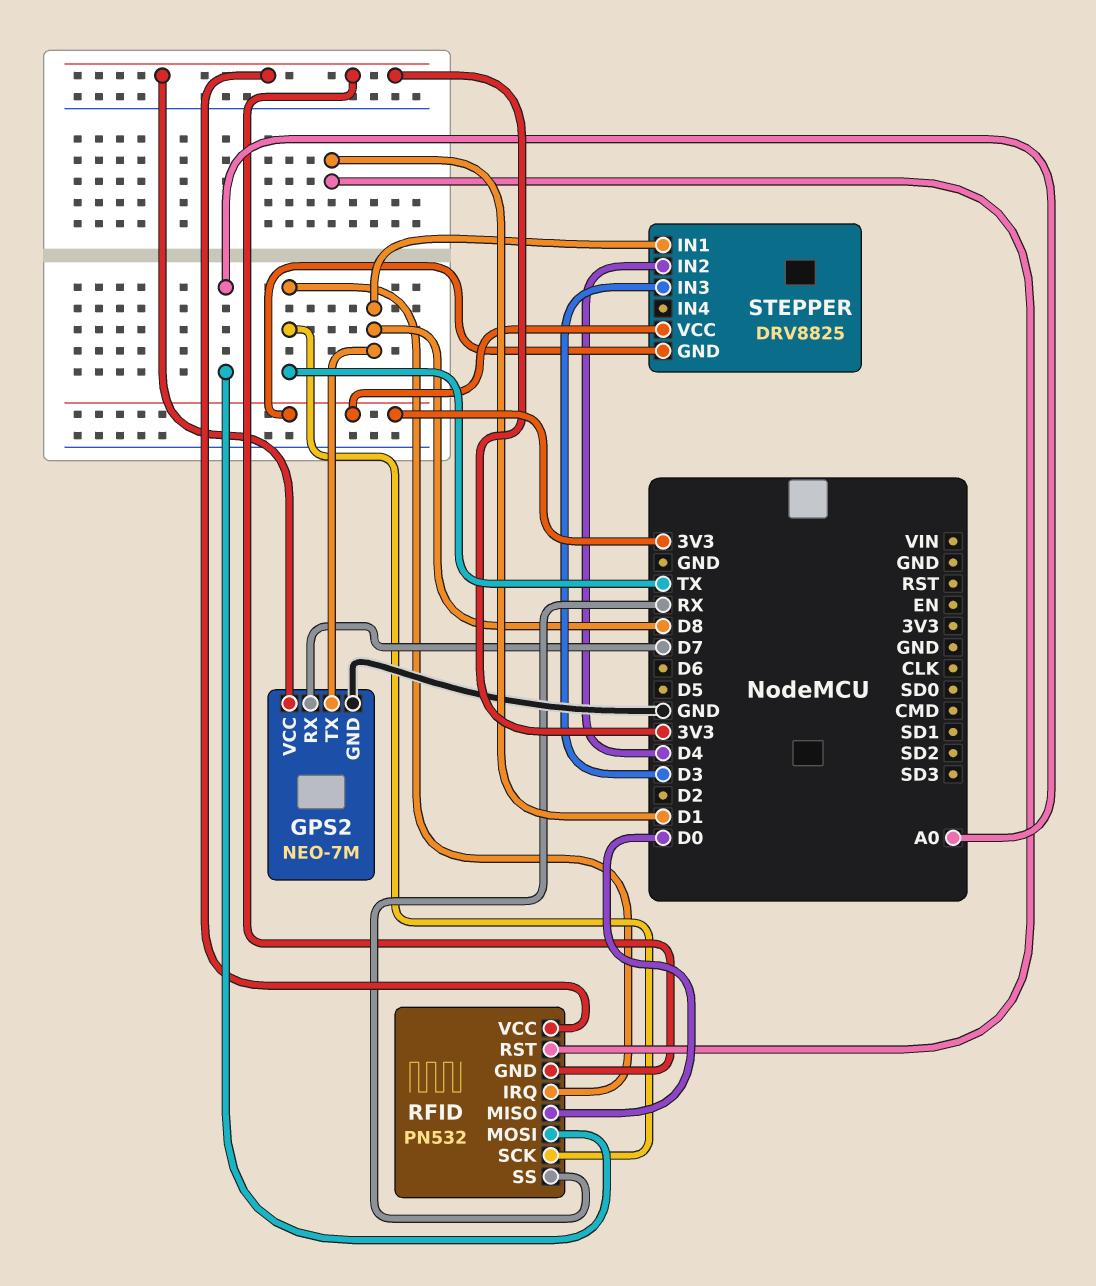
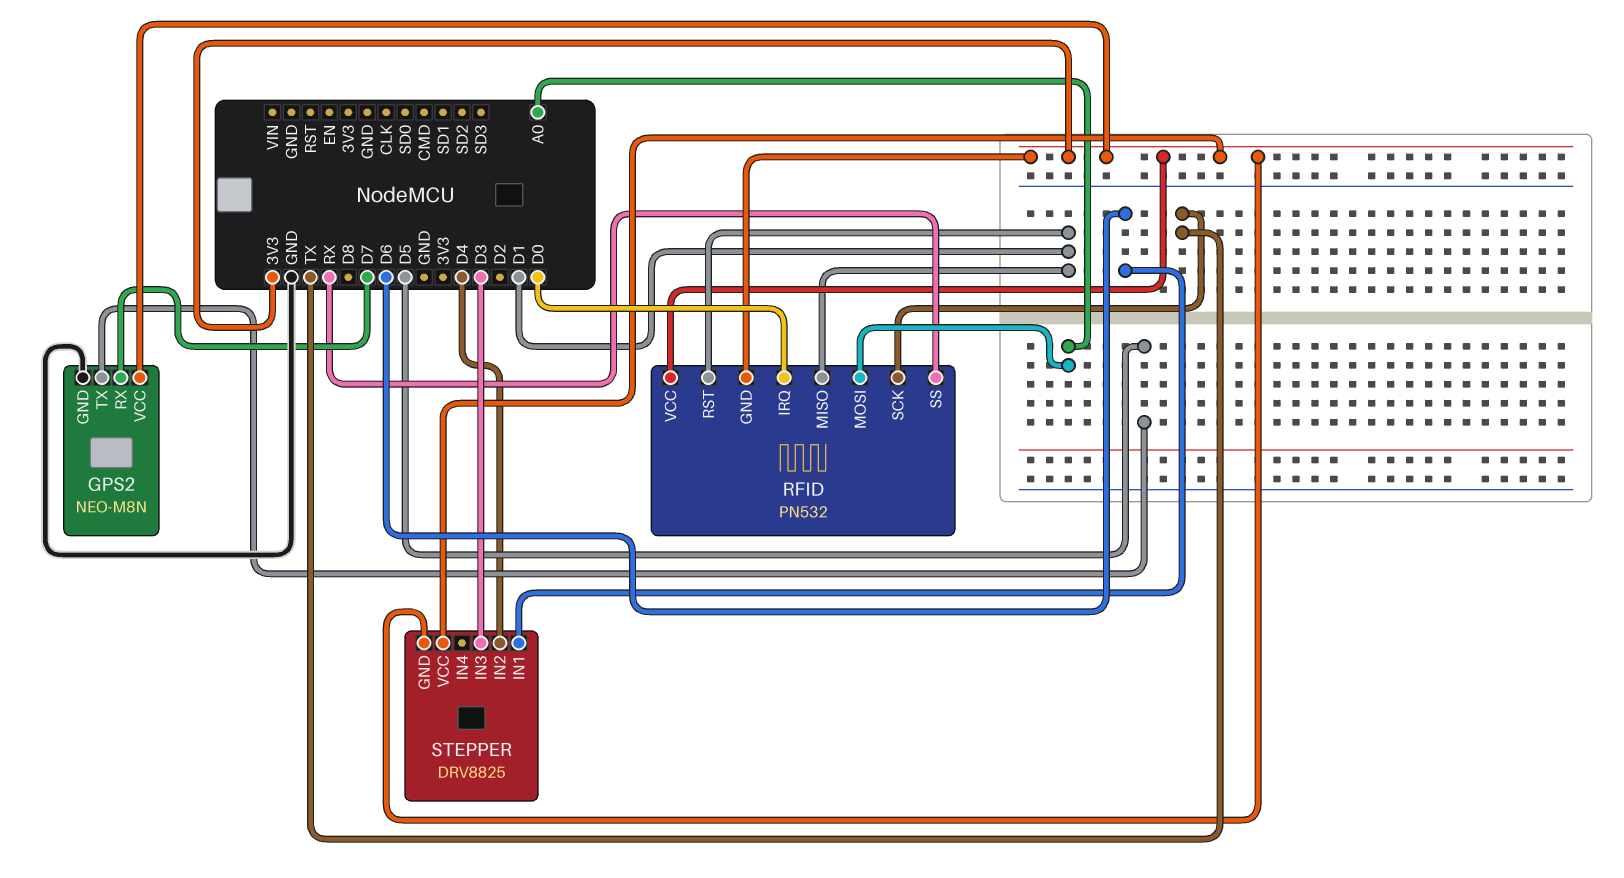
GPS2: NEO-7M -> NEO-M8N
GPS2 pin TX: D8 -> D5
RFID pin IRQ: TX -> D0
RFID pin MISO: D0 -> D1
STEPPER pin IN1: D8 -> D6

